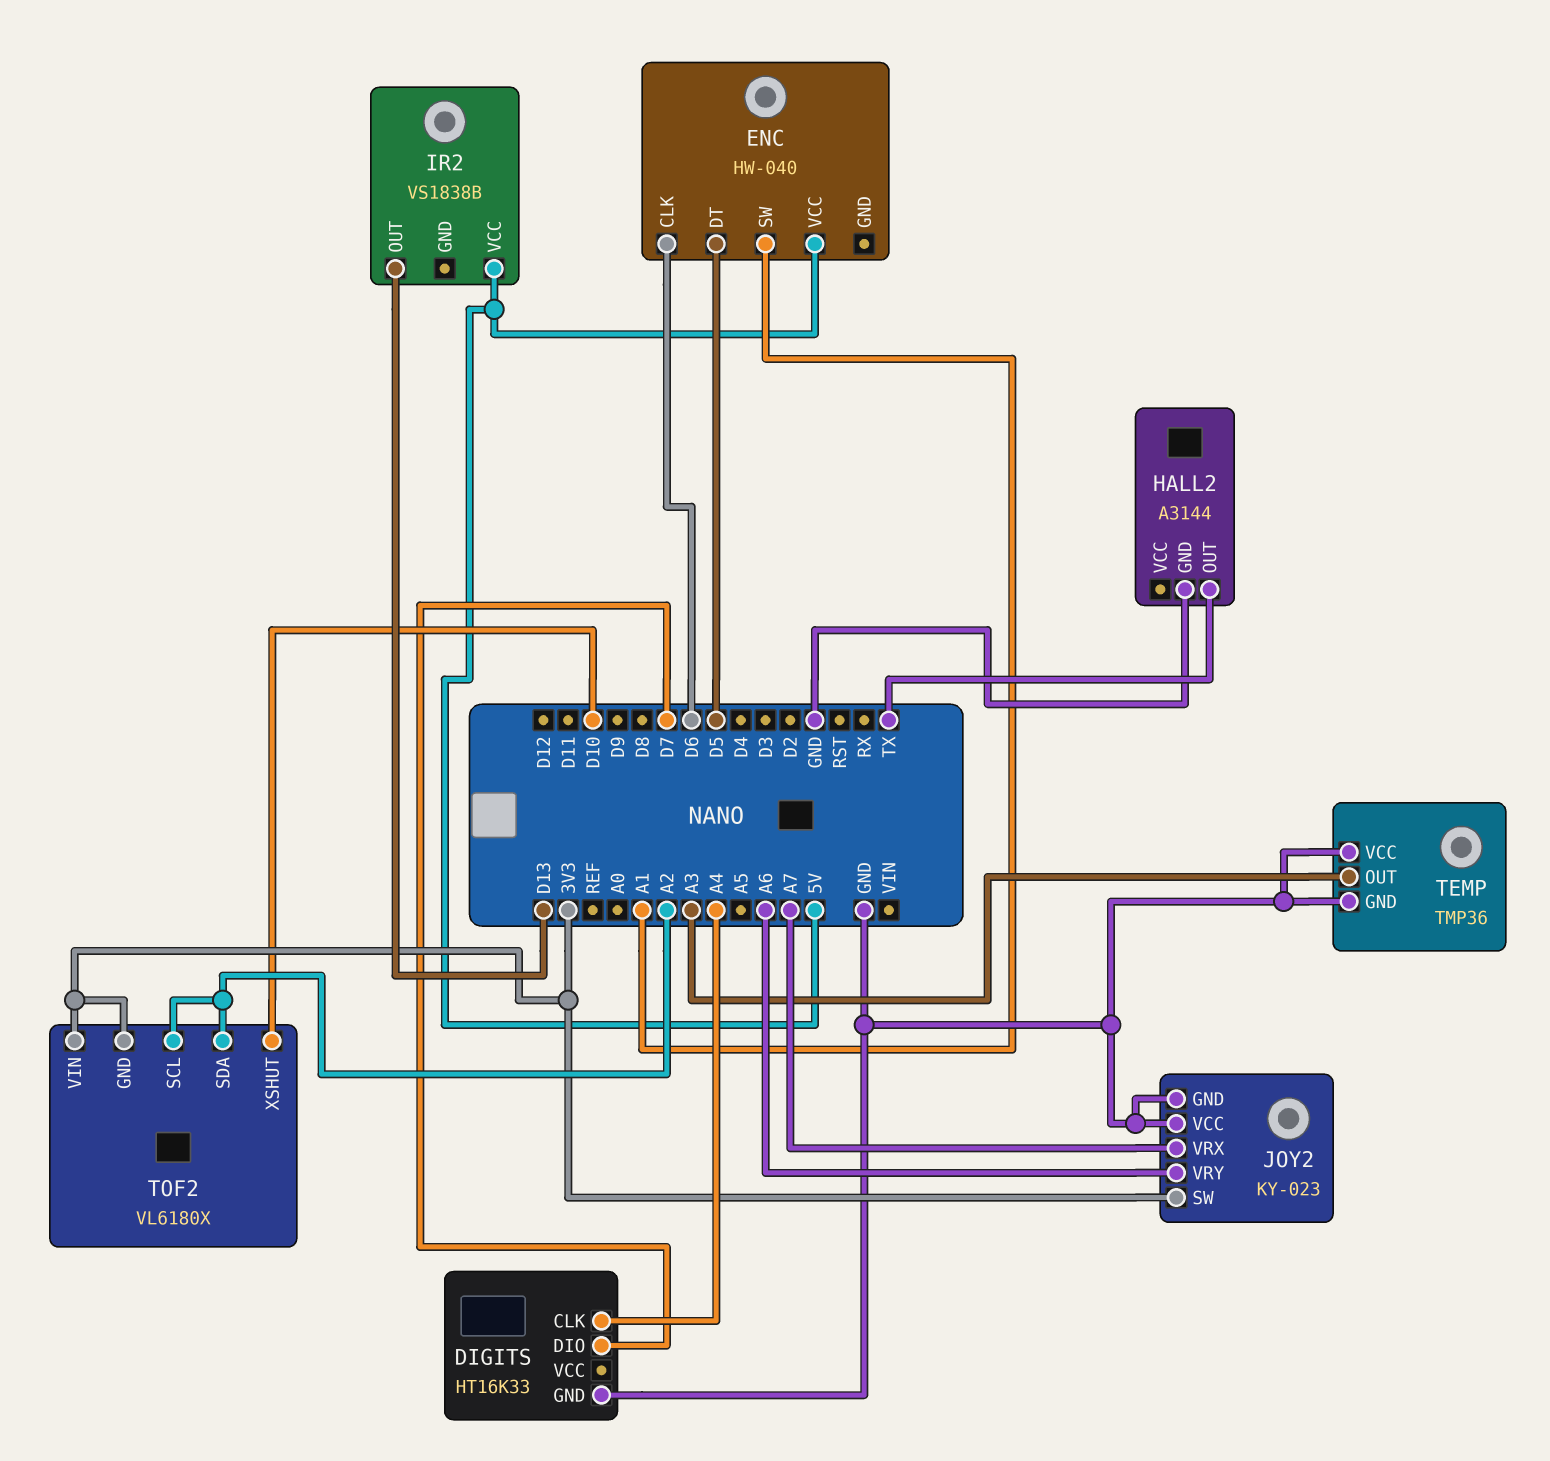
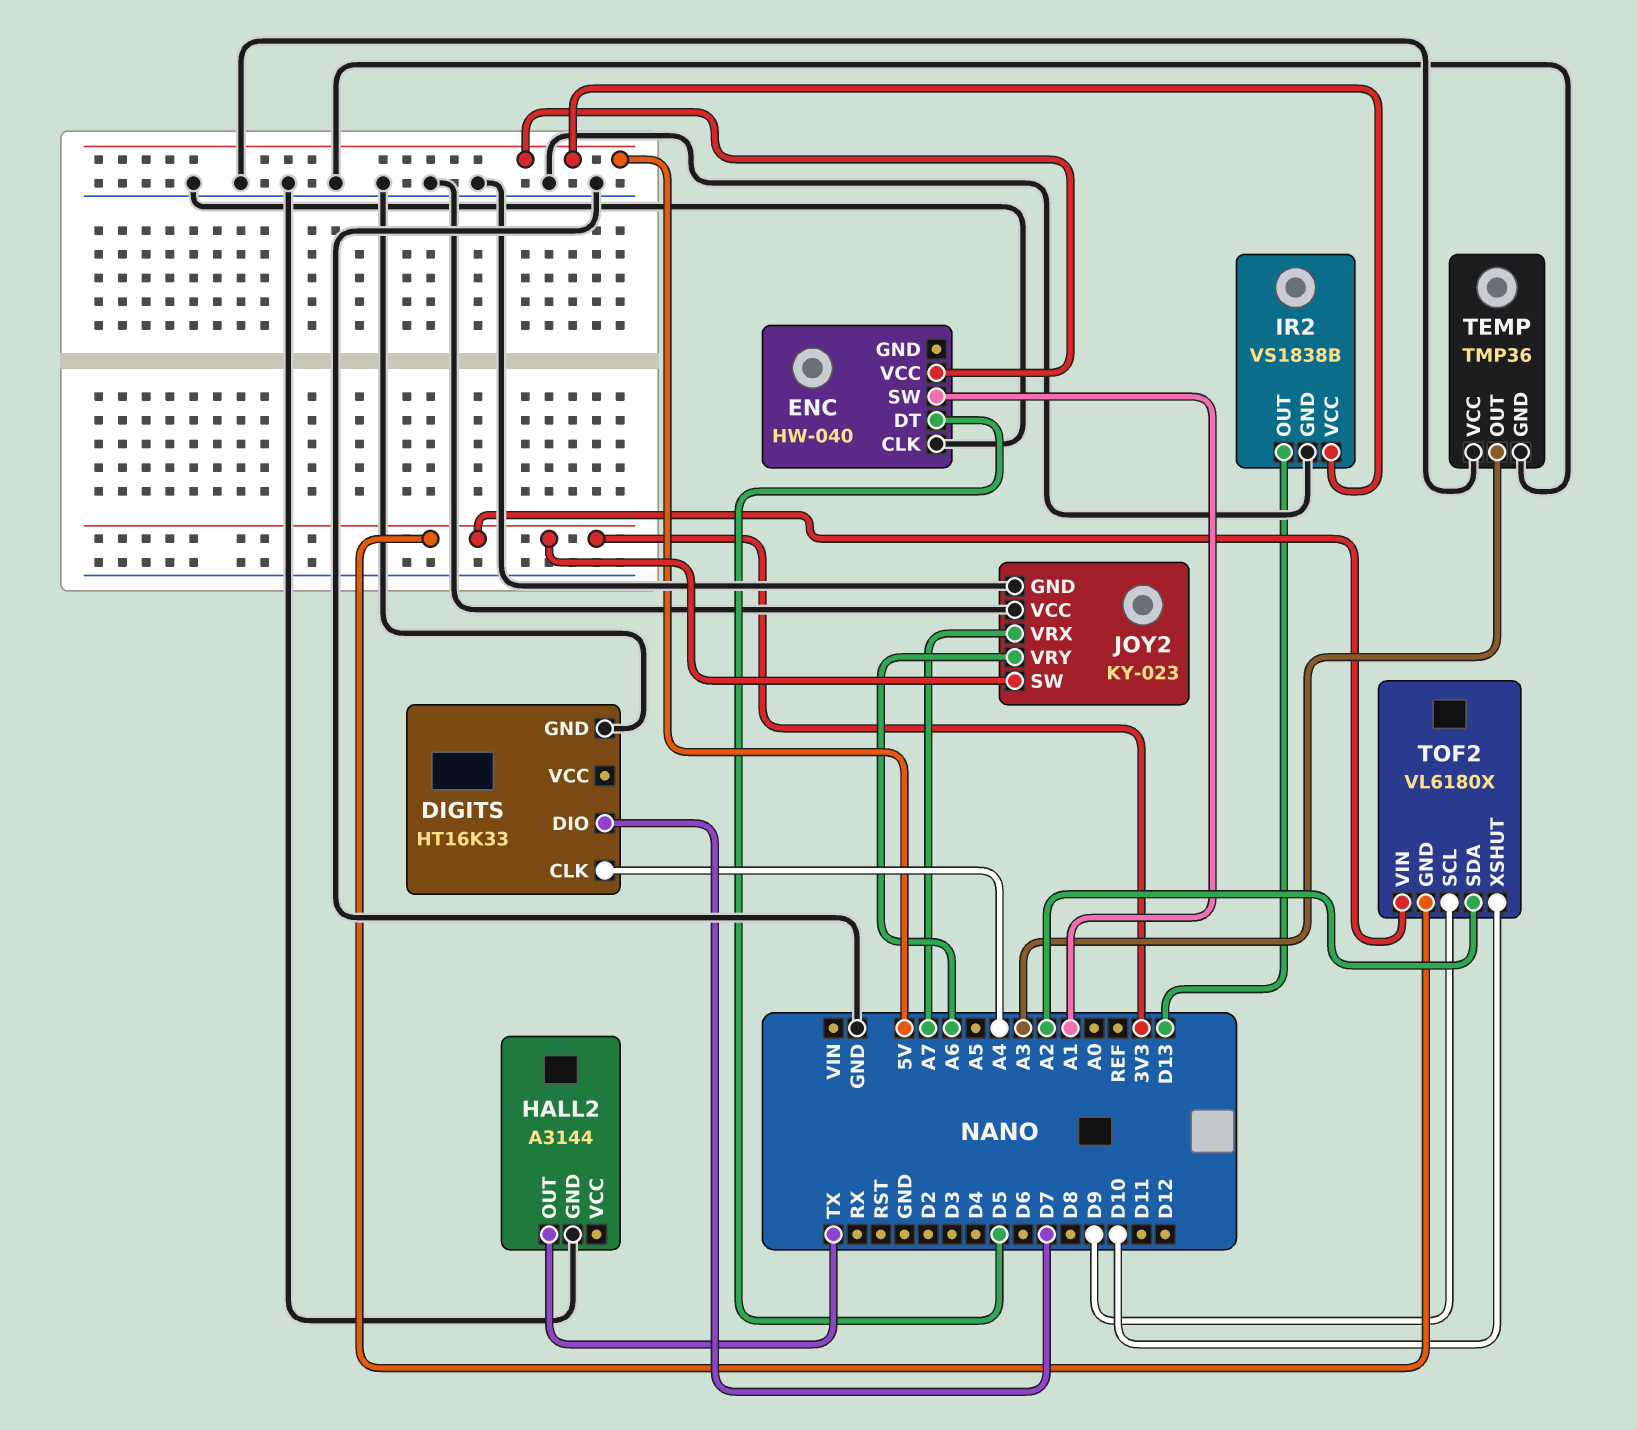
ENC pin CLK: D6 -> GND
IR2 pin GND: none -> GND
TOF2 pin SCL: A2 -> D9

